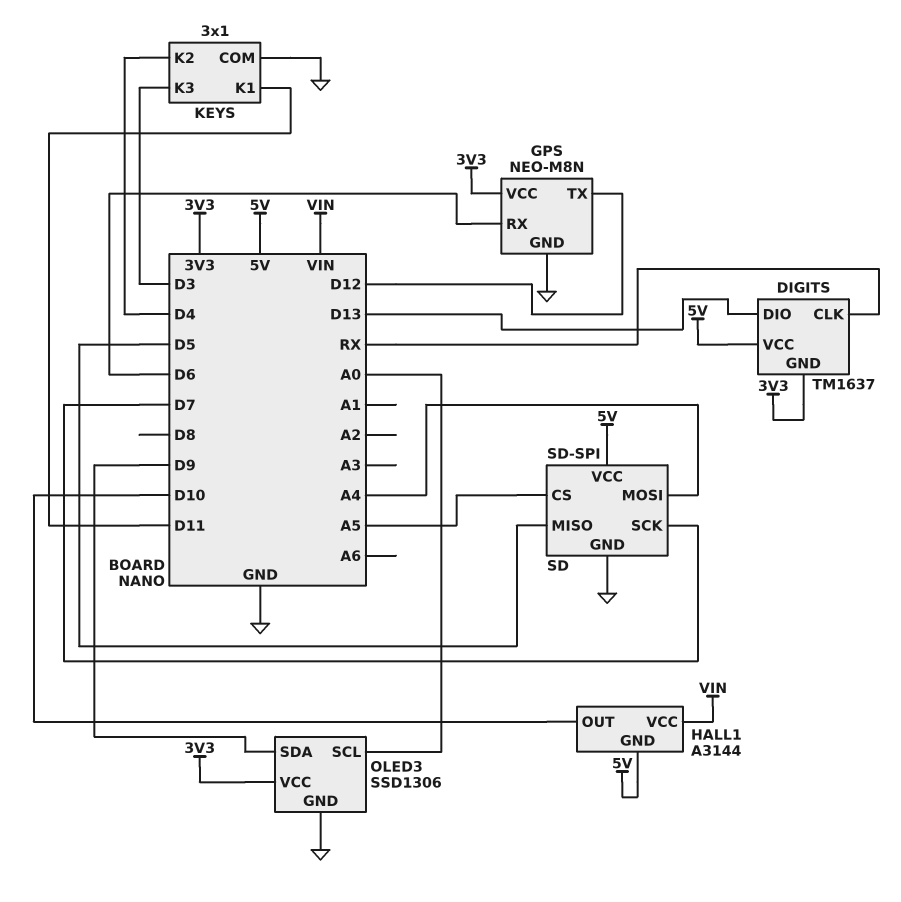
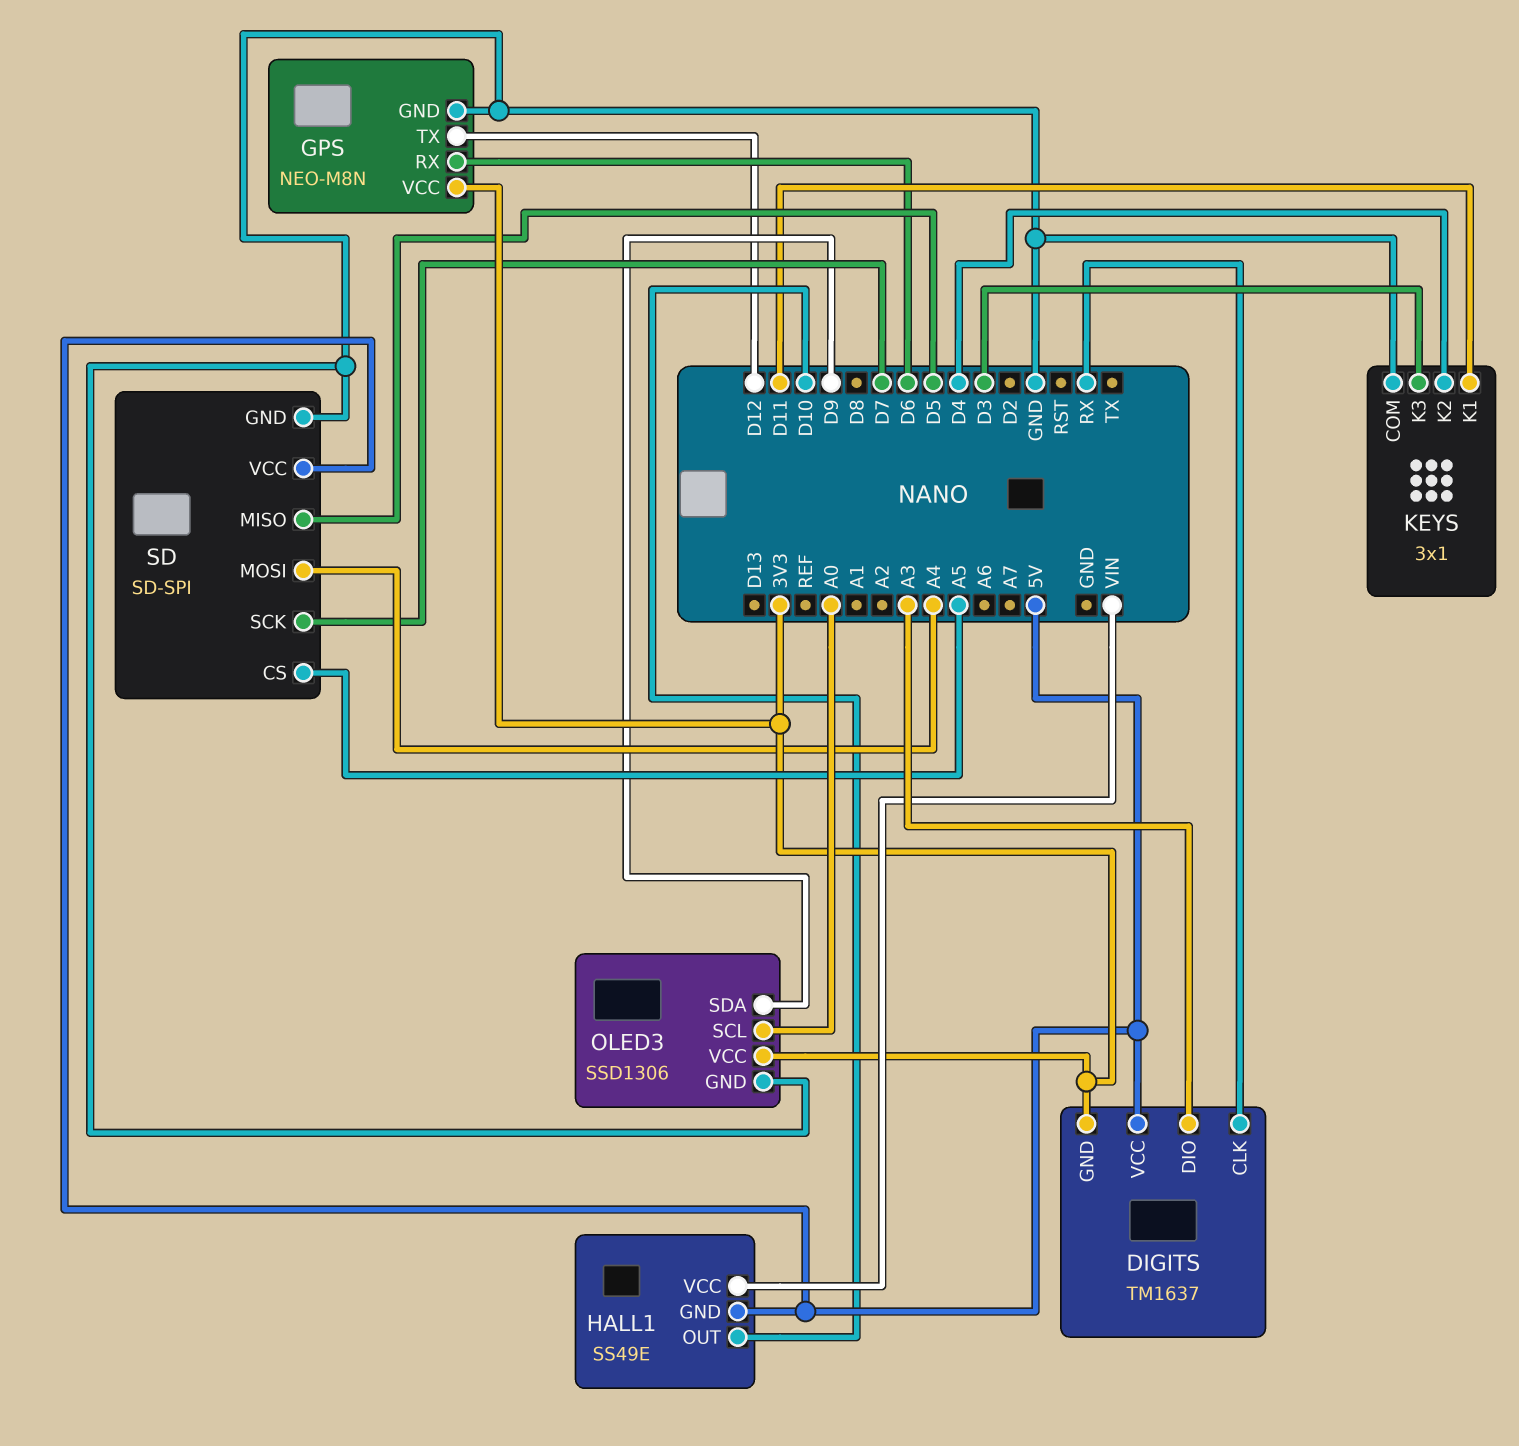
DIGITS pin DIO: D13 -> A3
HALL1: A3144 -> SS49E

